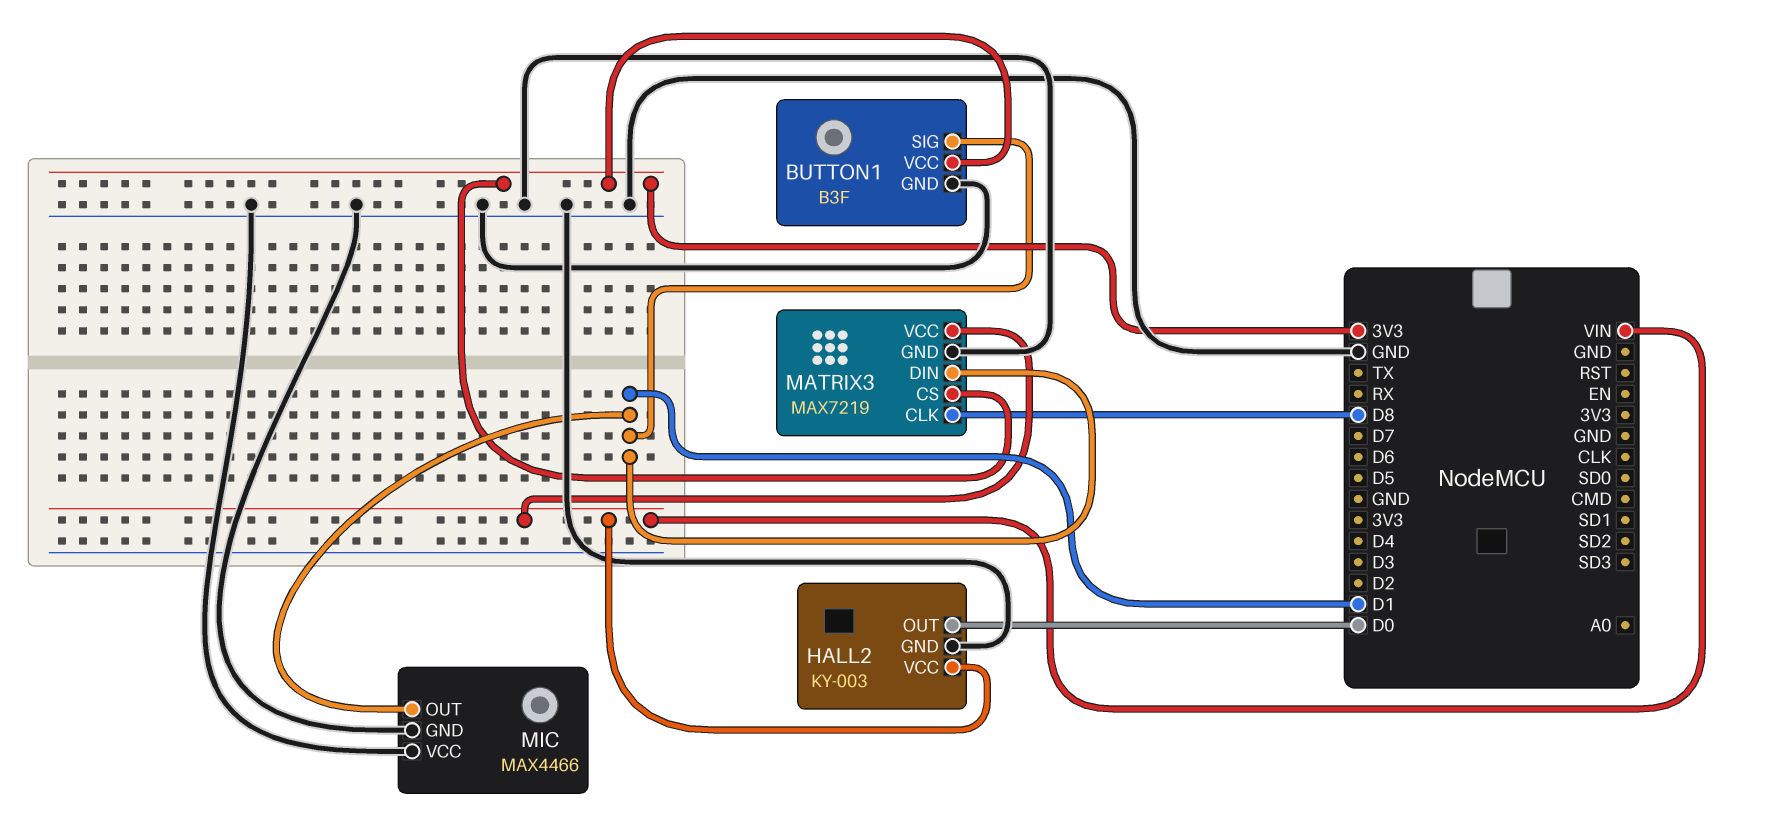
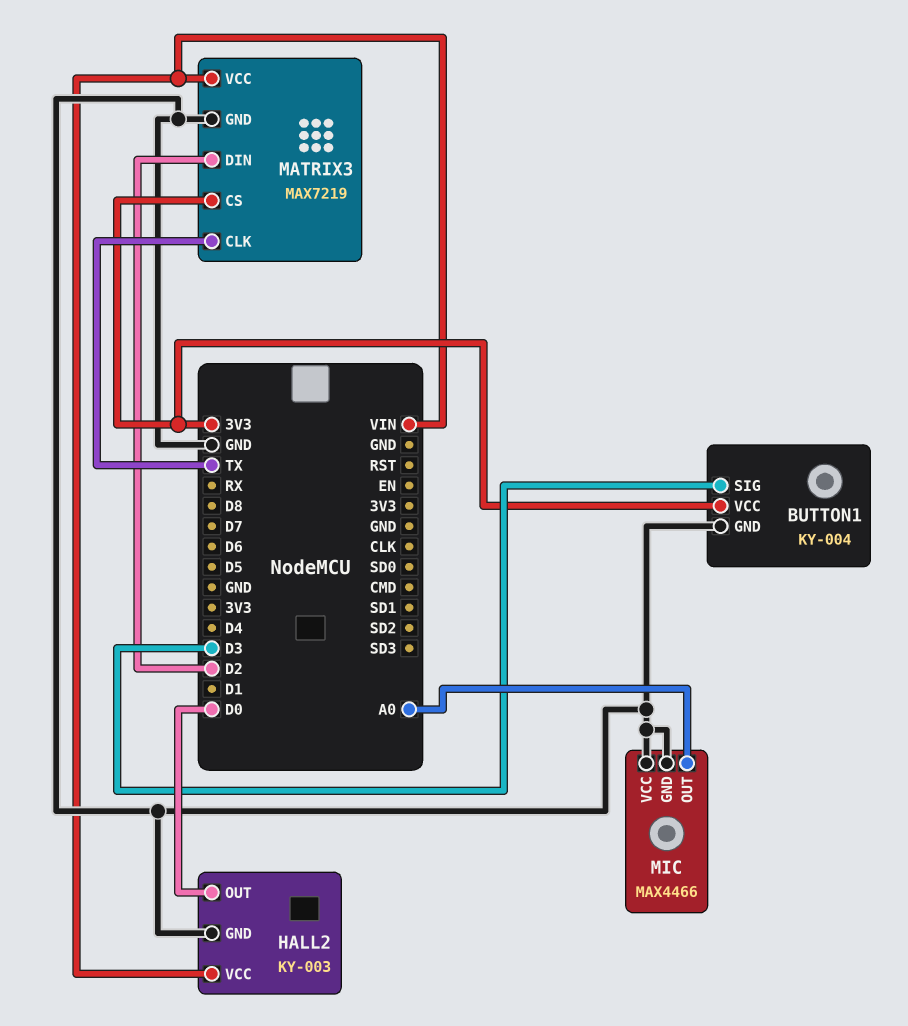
BUTTON1: B3F -> KY-004
BUTTON1 pin SIG: D1 -> D3
MATRIX3 pin CLK: D8 -> TX
MATRIX3 pin DIN: D1 -> D2
MIC pin OUT: D1 -> A0

